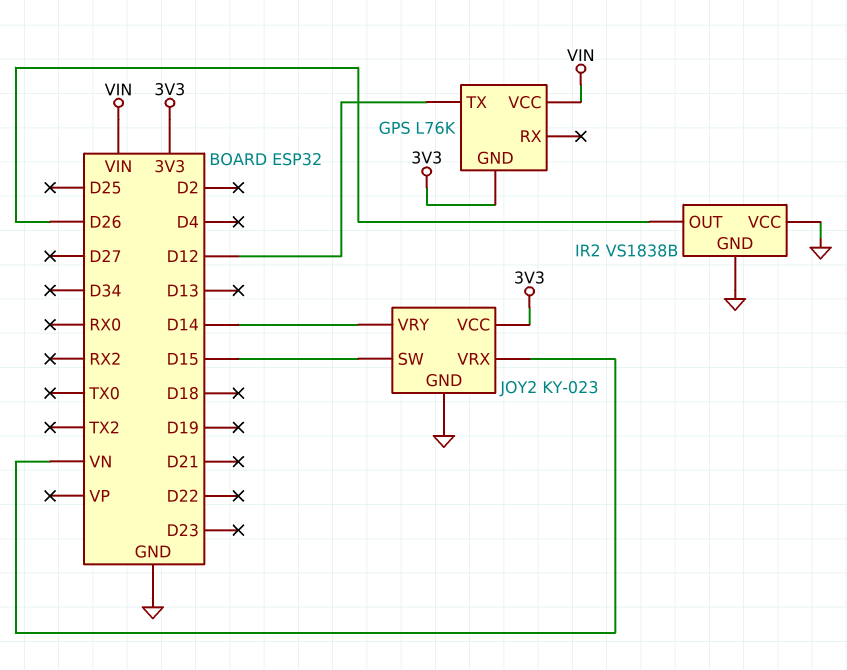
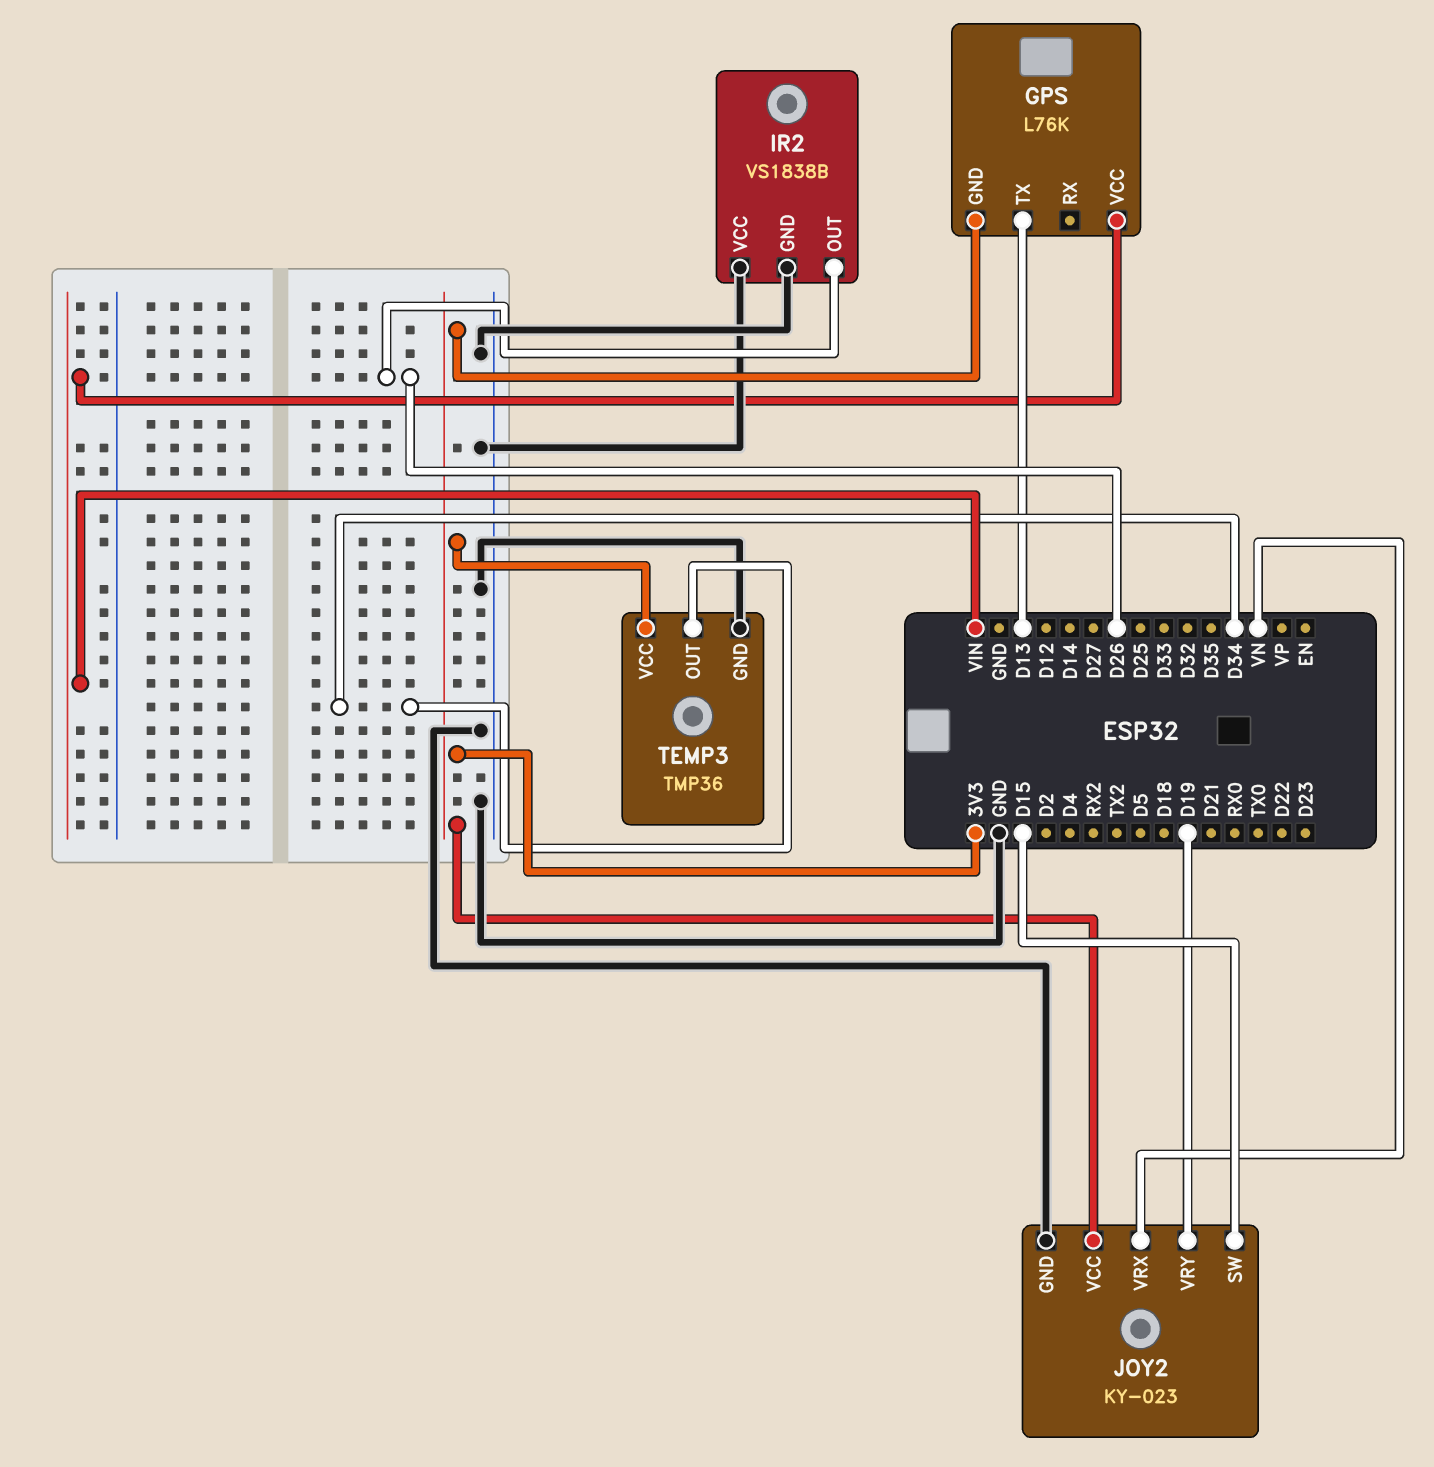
GPS pin TX: D12 -> D13
JOY2 pin VRY: D14 -> D19
TEMP3: none -> TMP36
TEMP3 pin GND: none -> GND
TEMP3 pin OUT: none -> D34
TEMP3 pin VCC: none -> 3V3

